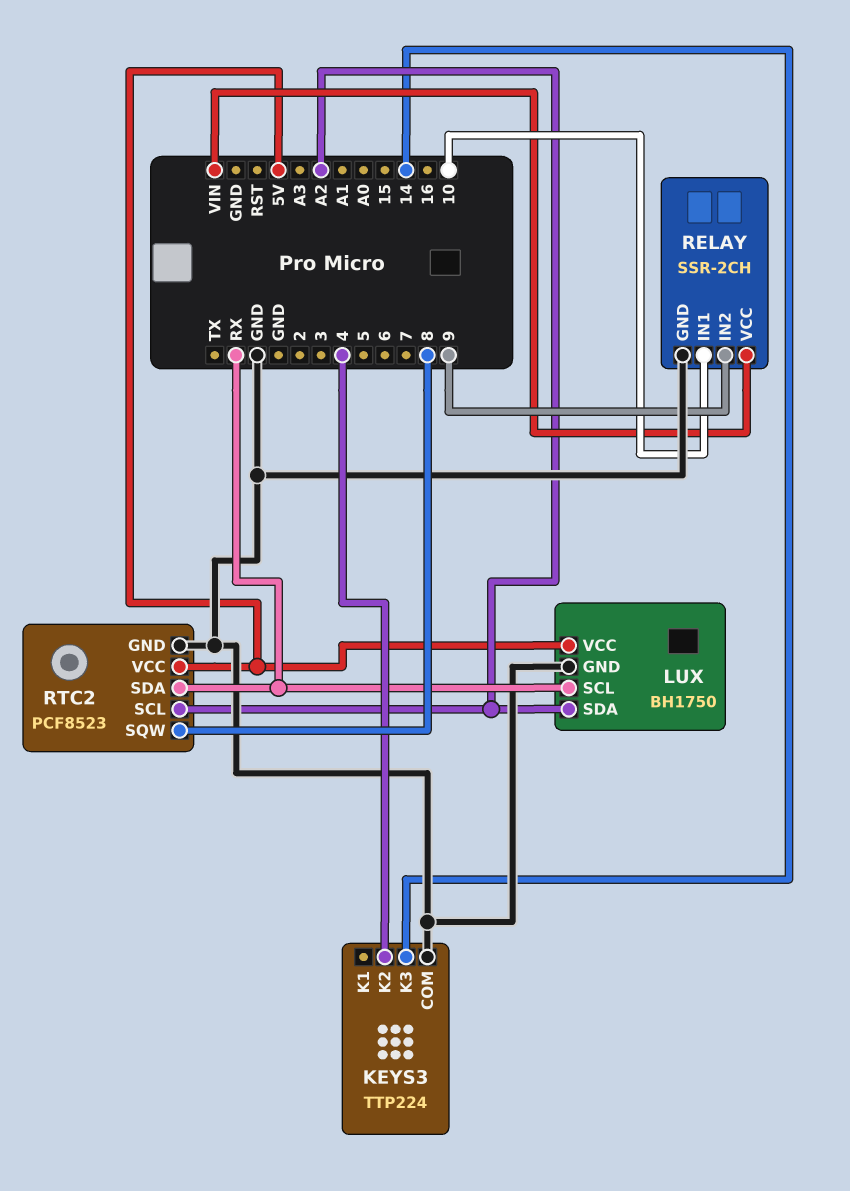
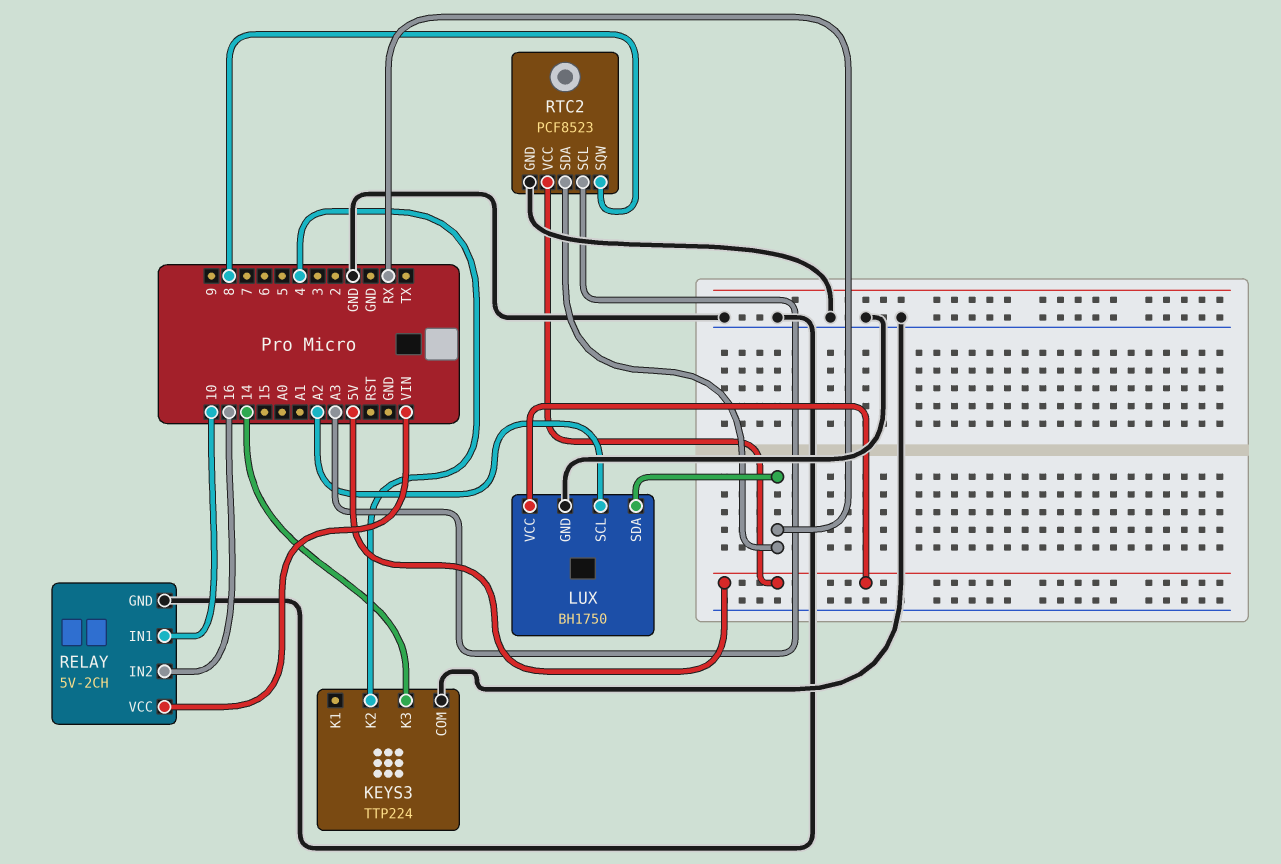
LUX pin SCL: RX -> A2
LUX pin SDA: A2 -> RX
RELAY: SSR-2CH -> 5V-2CH
RELAY pin IN2: 9 -> 16
RTC2 pin SCL: A2 -> A3

